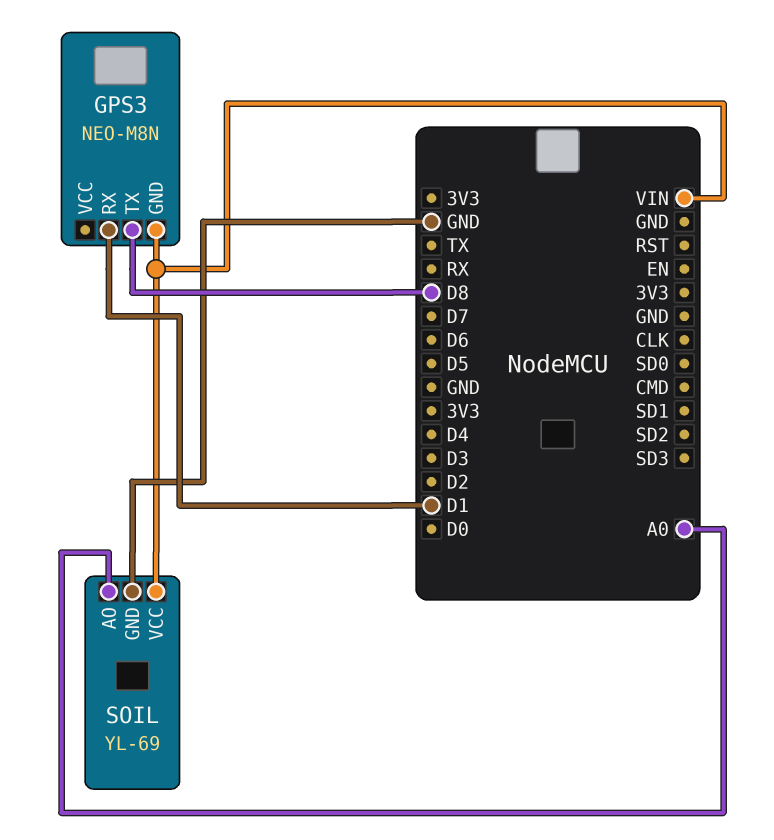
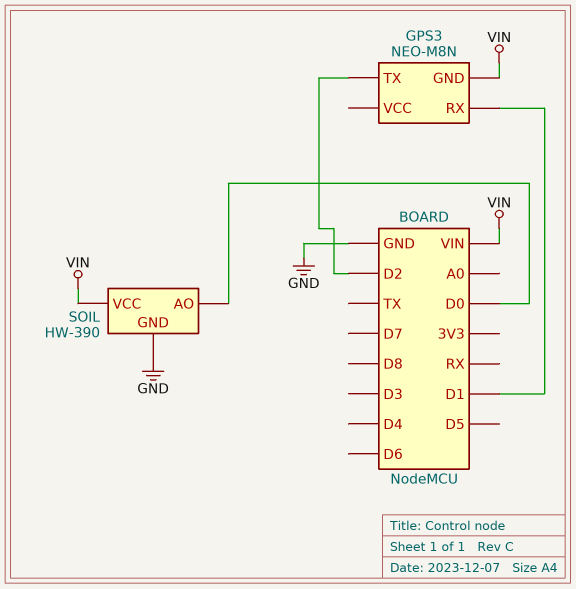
GPS3 pin TX: D8 -> D2
SOIL: YL-69 -> HW-390
SOIL pin AO: A0 -> D0

